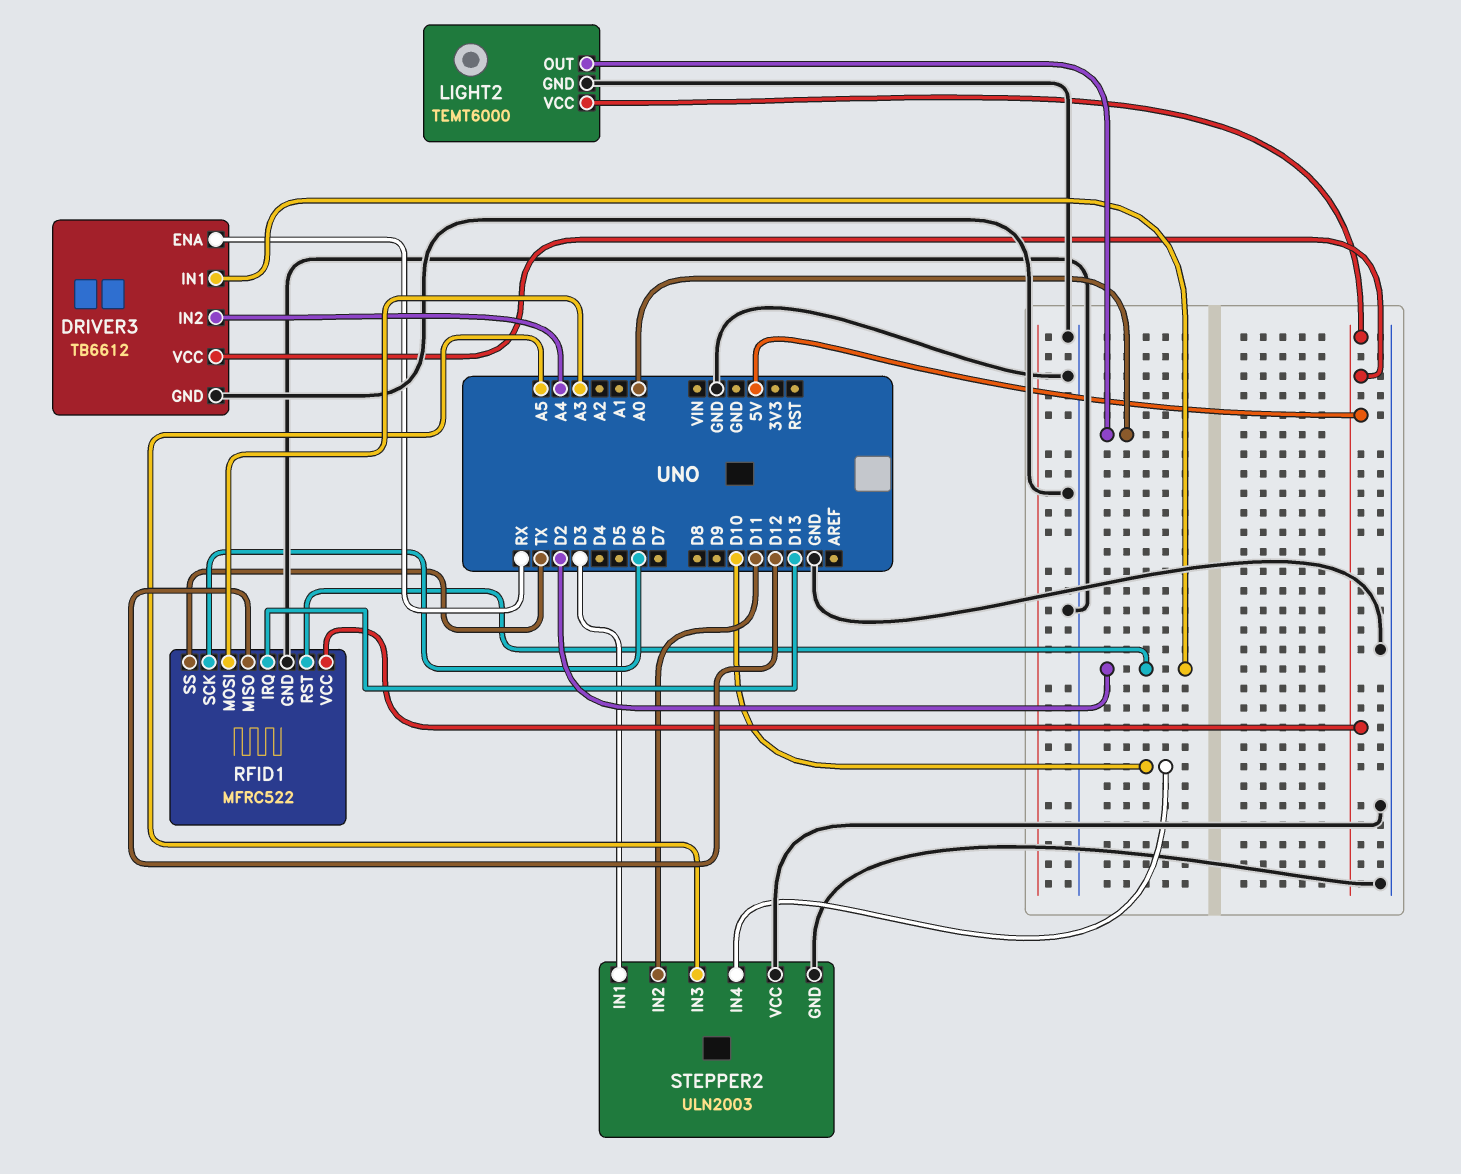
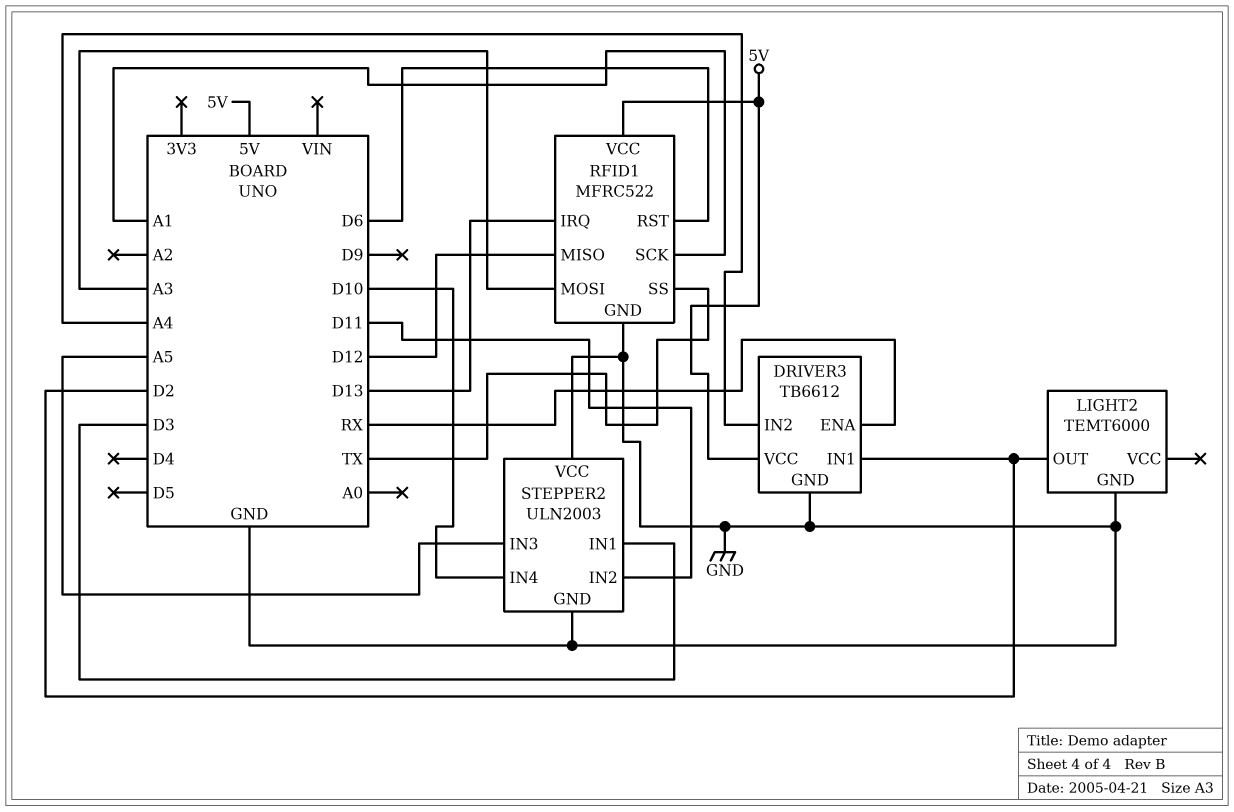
LIGHT2 pin OUT: A0 -> D2
LIGHT2 pin VCC: 5V -> none
RFID1 pin RST: D2 -> D6
RFID1 pin SCK: D6 -> A1

